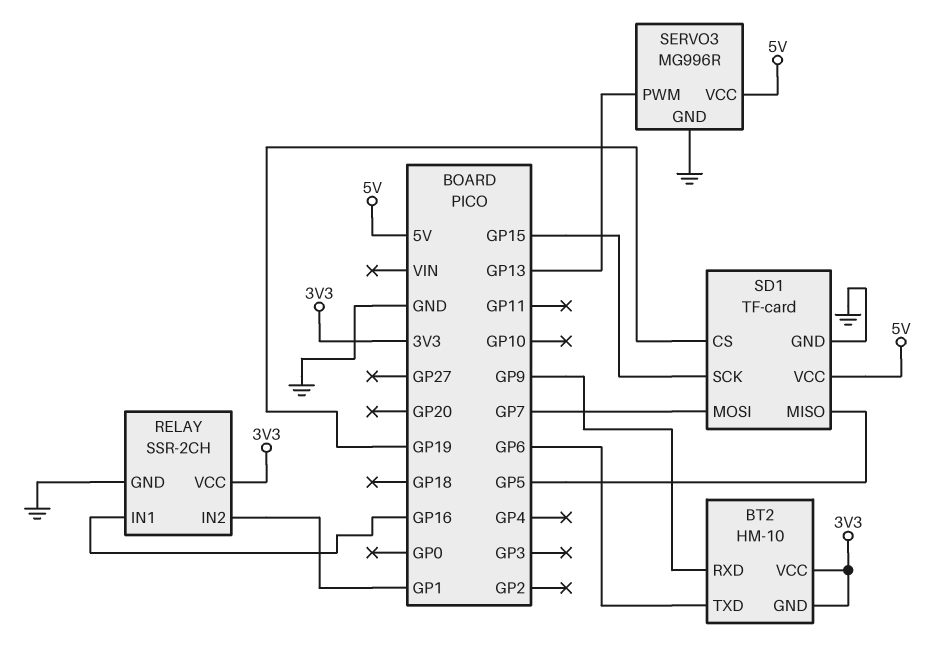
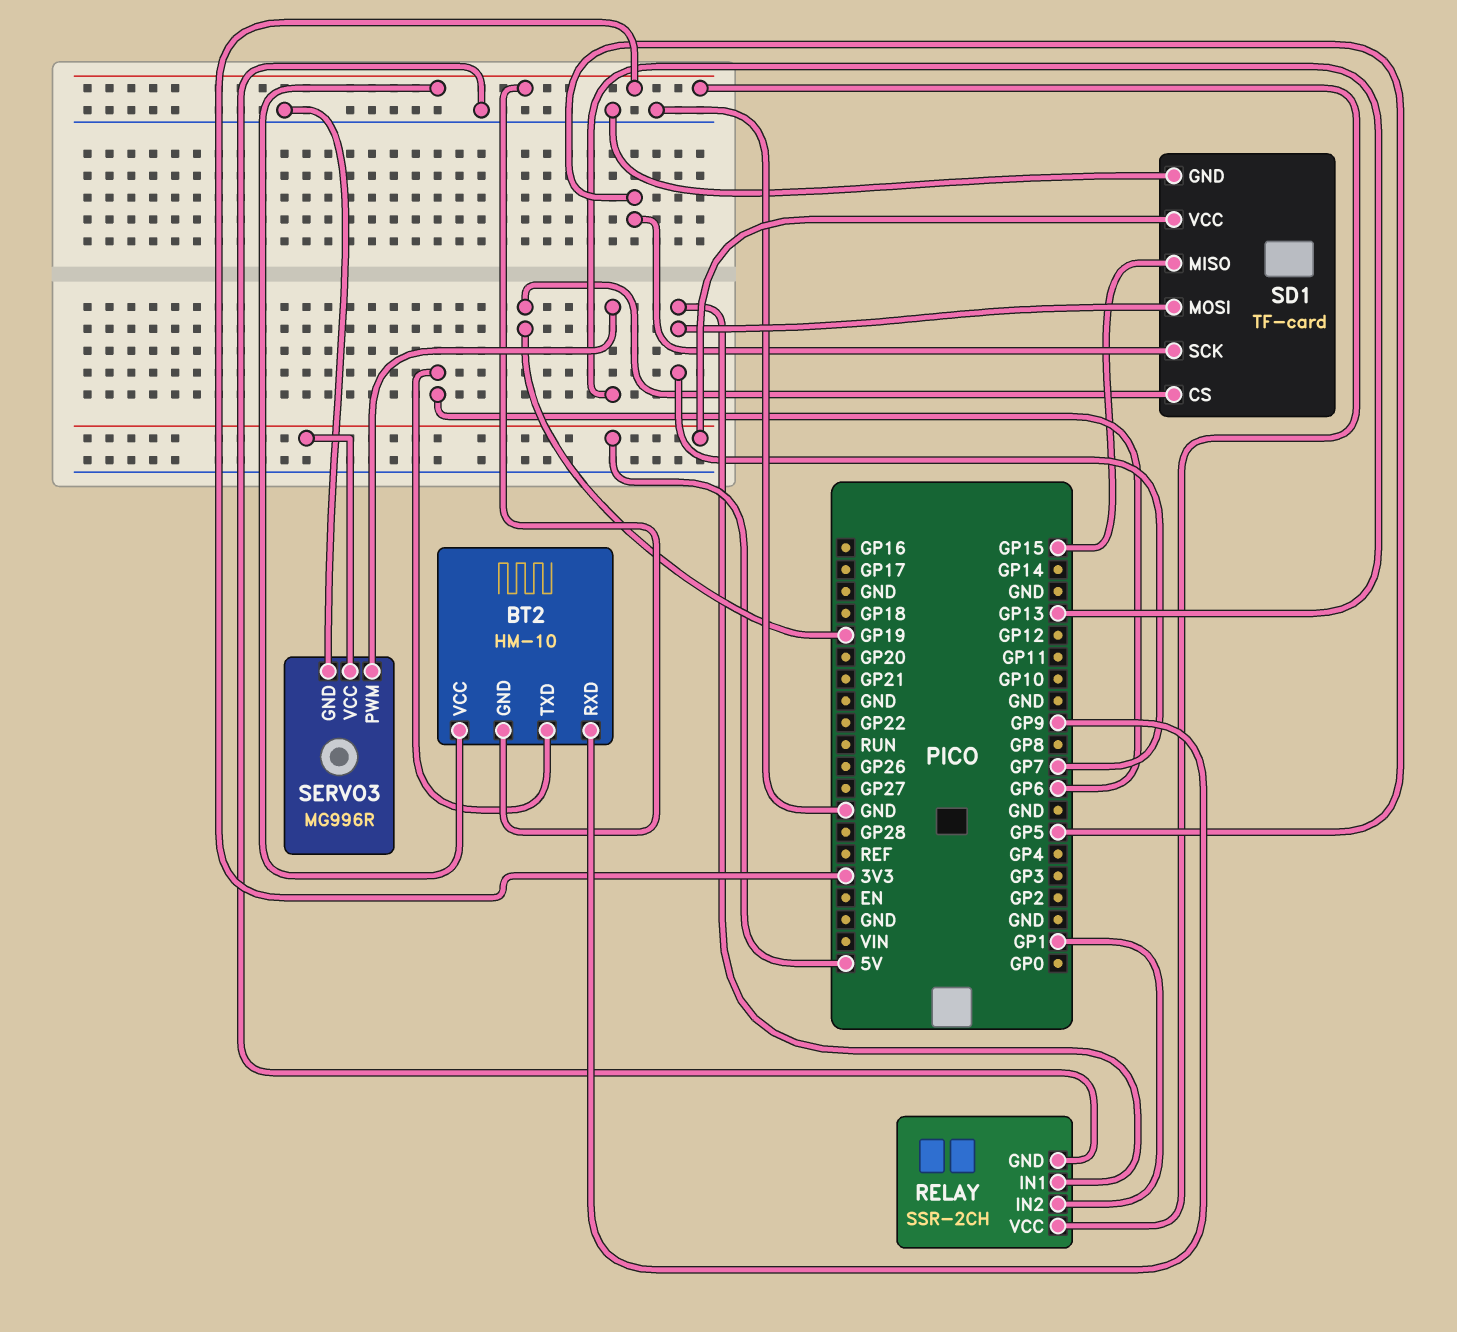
RELAY pin IN1: GP16 -> GP7
SD1 pin MISO: GP5 -> GP15
SD1 pin SCK: GP15 -> GP5

